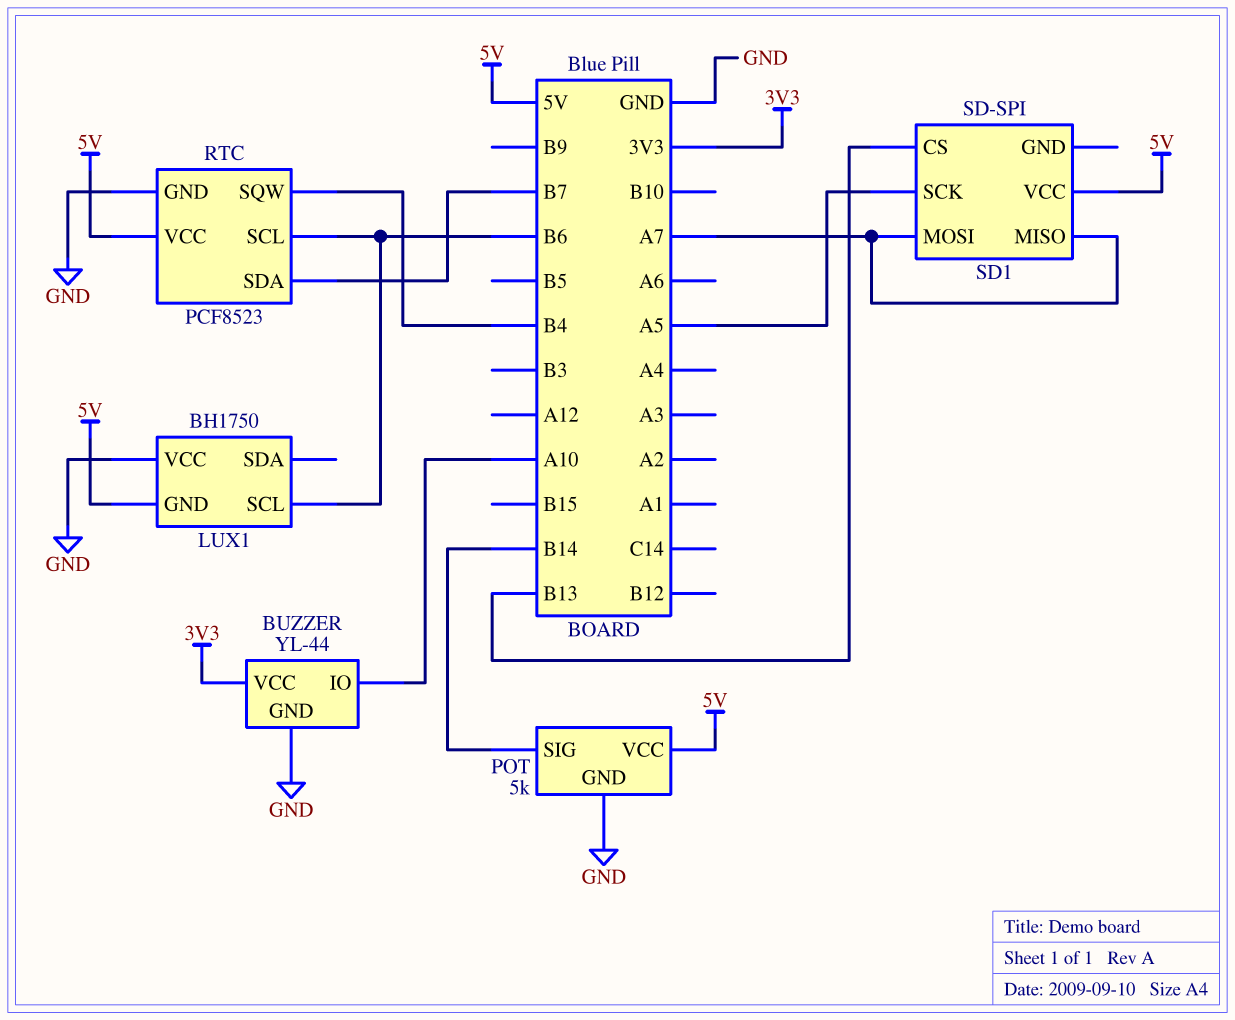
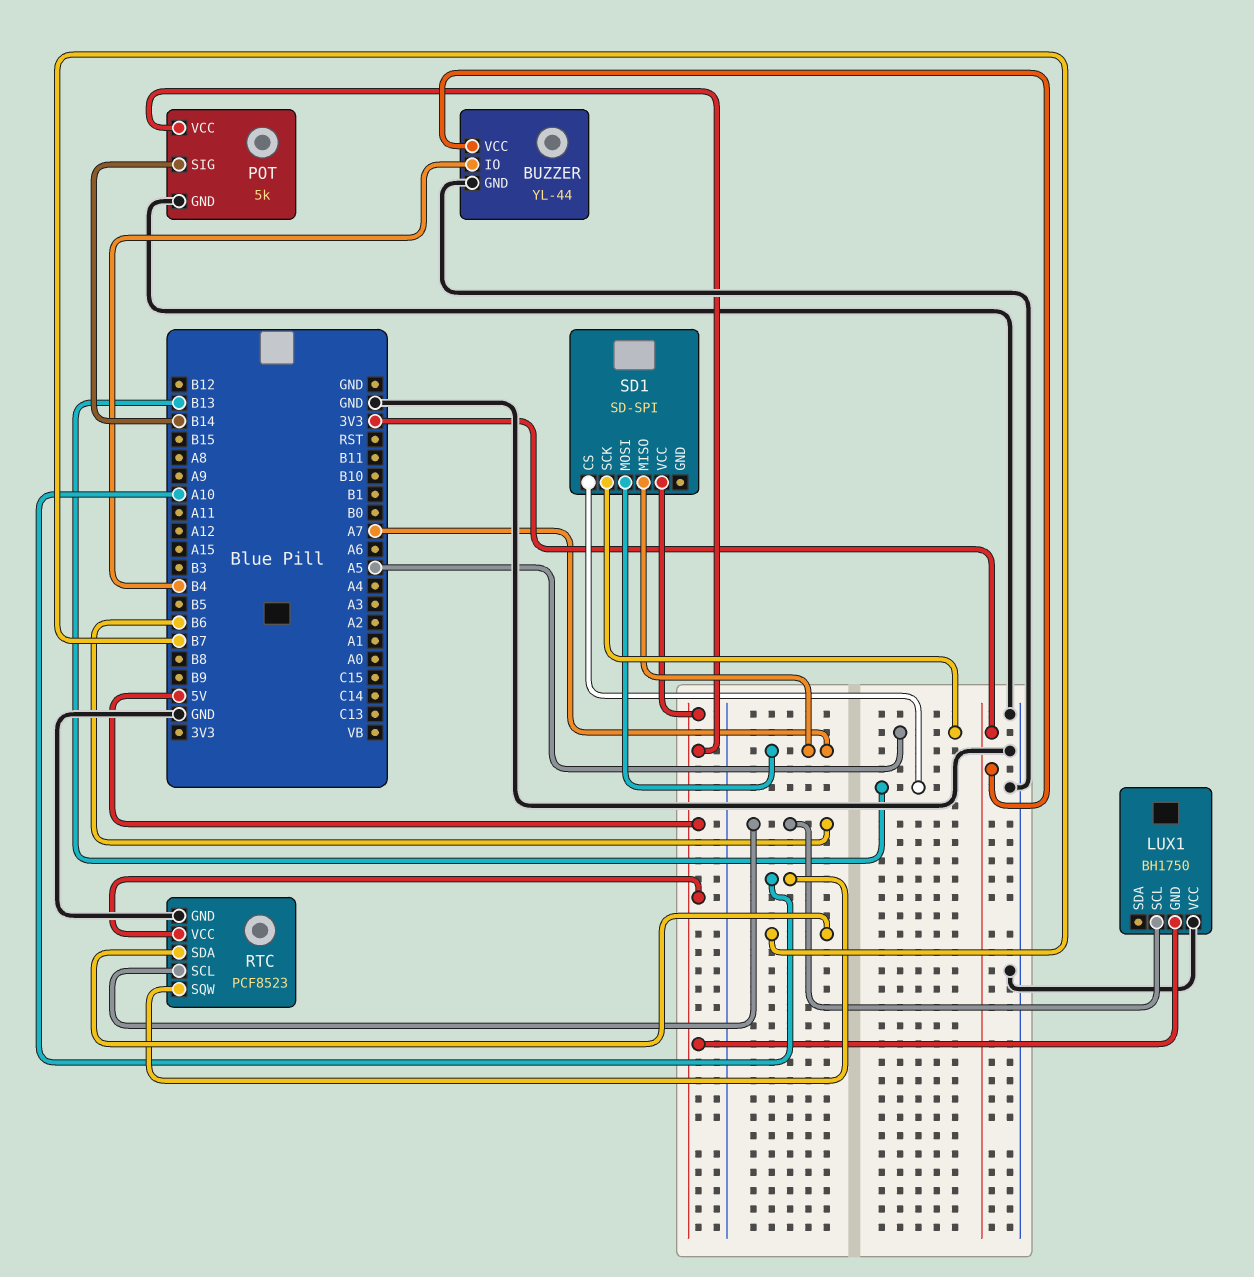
BUZZER pin IO: A10 -> B4
RTC pin SQW: B4 -> A10

